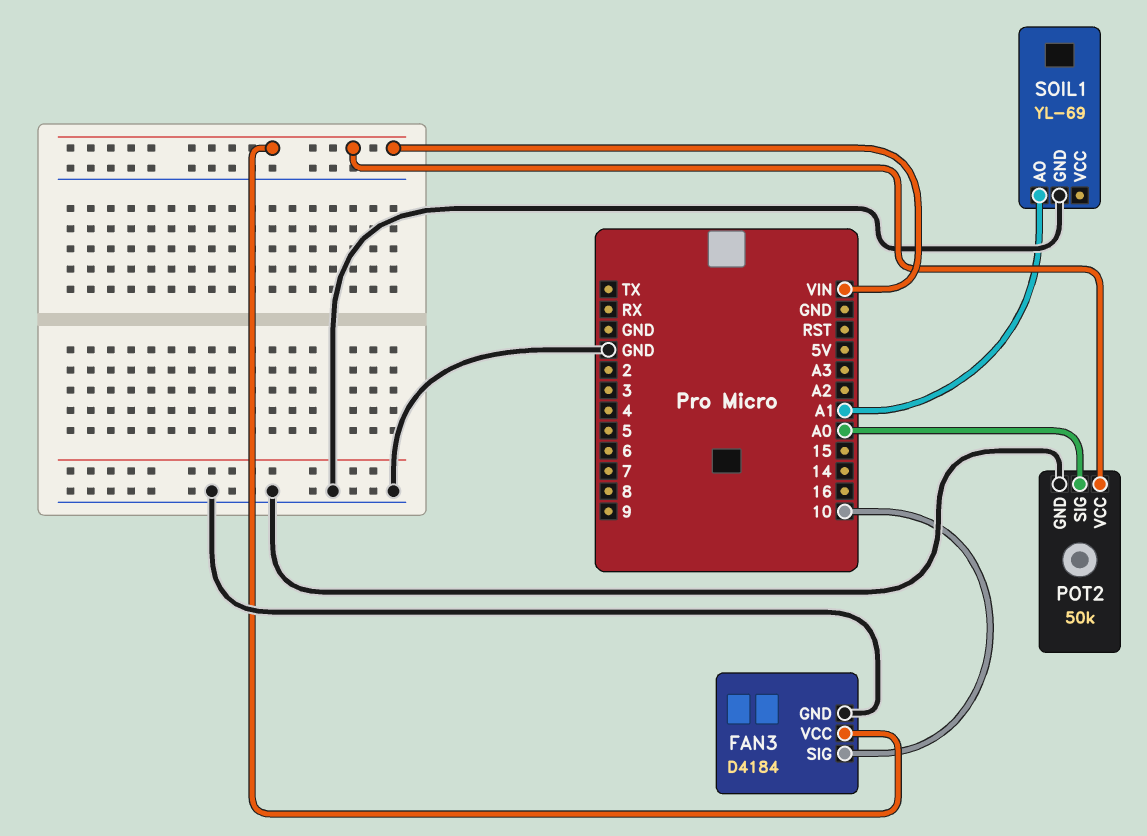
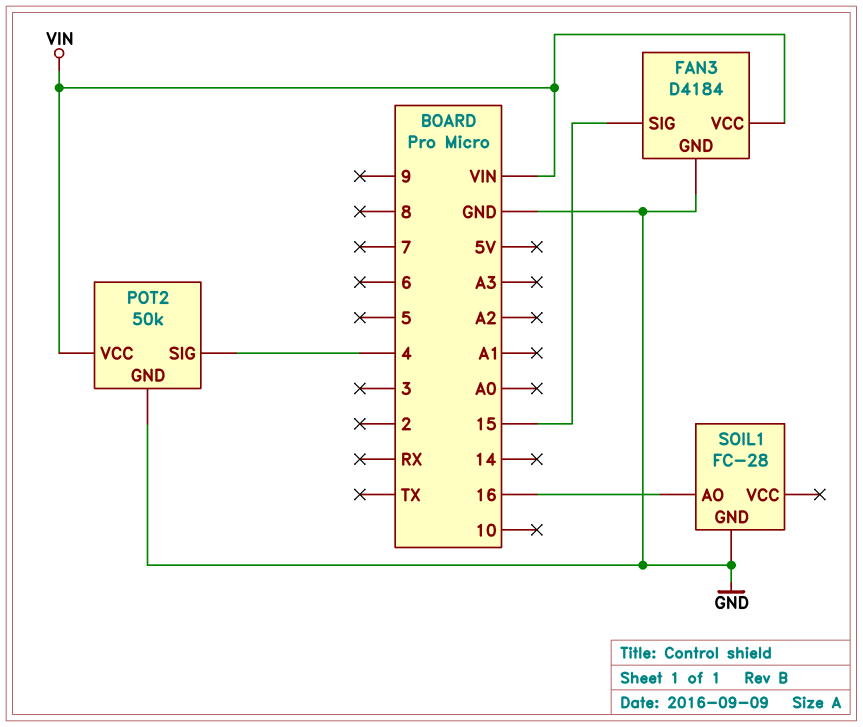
FAN3 pin SIG: 10 -> 15
POT2 pin SIG: A0 -> 4
SOIL1: YL-69 -> FC-28
SOIL1 pin AO: A1 -> 16

